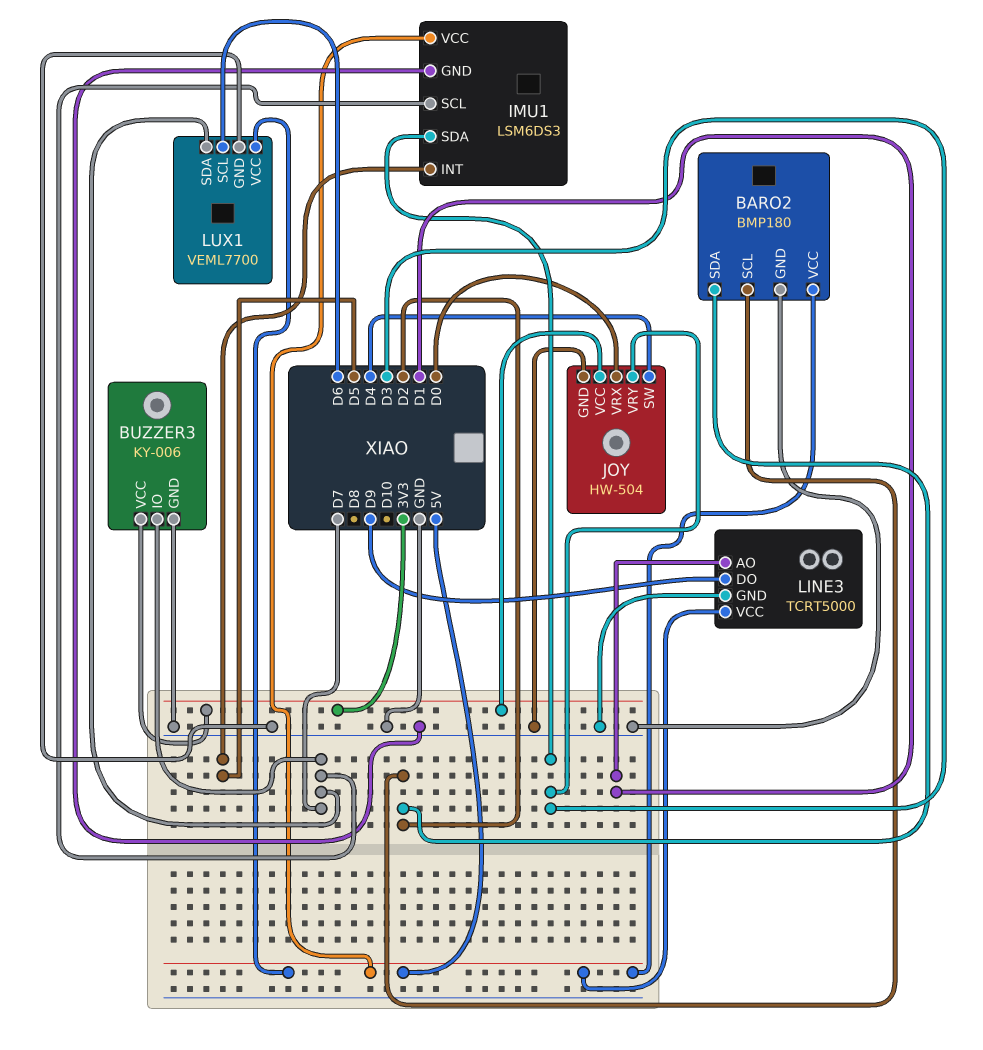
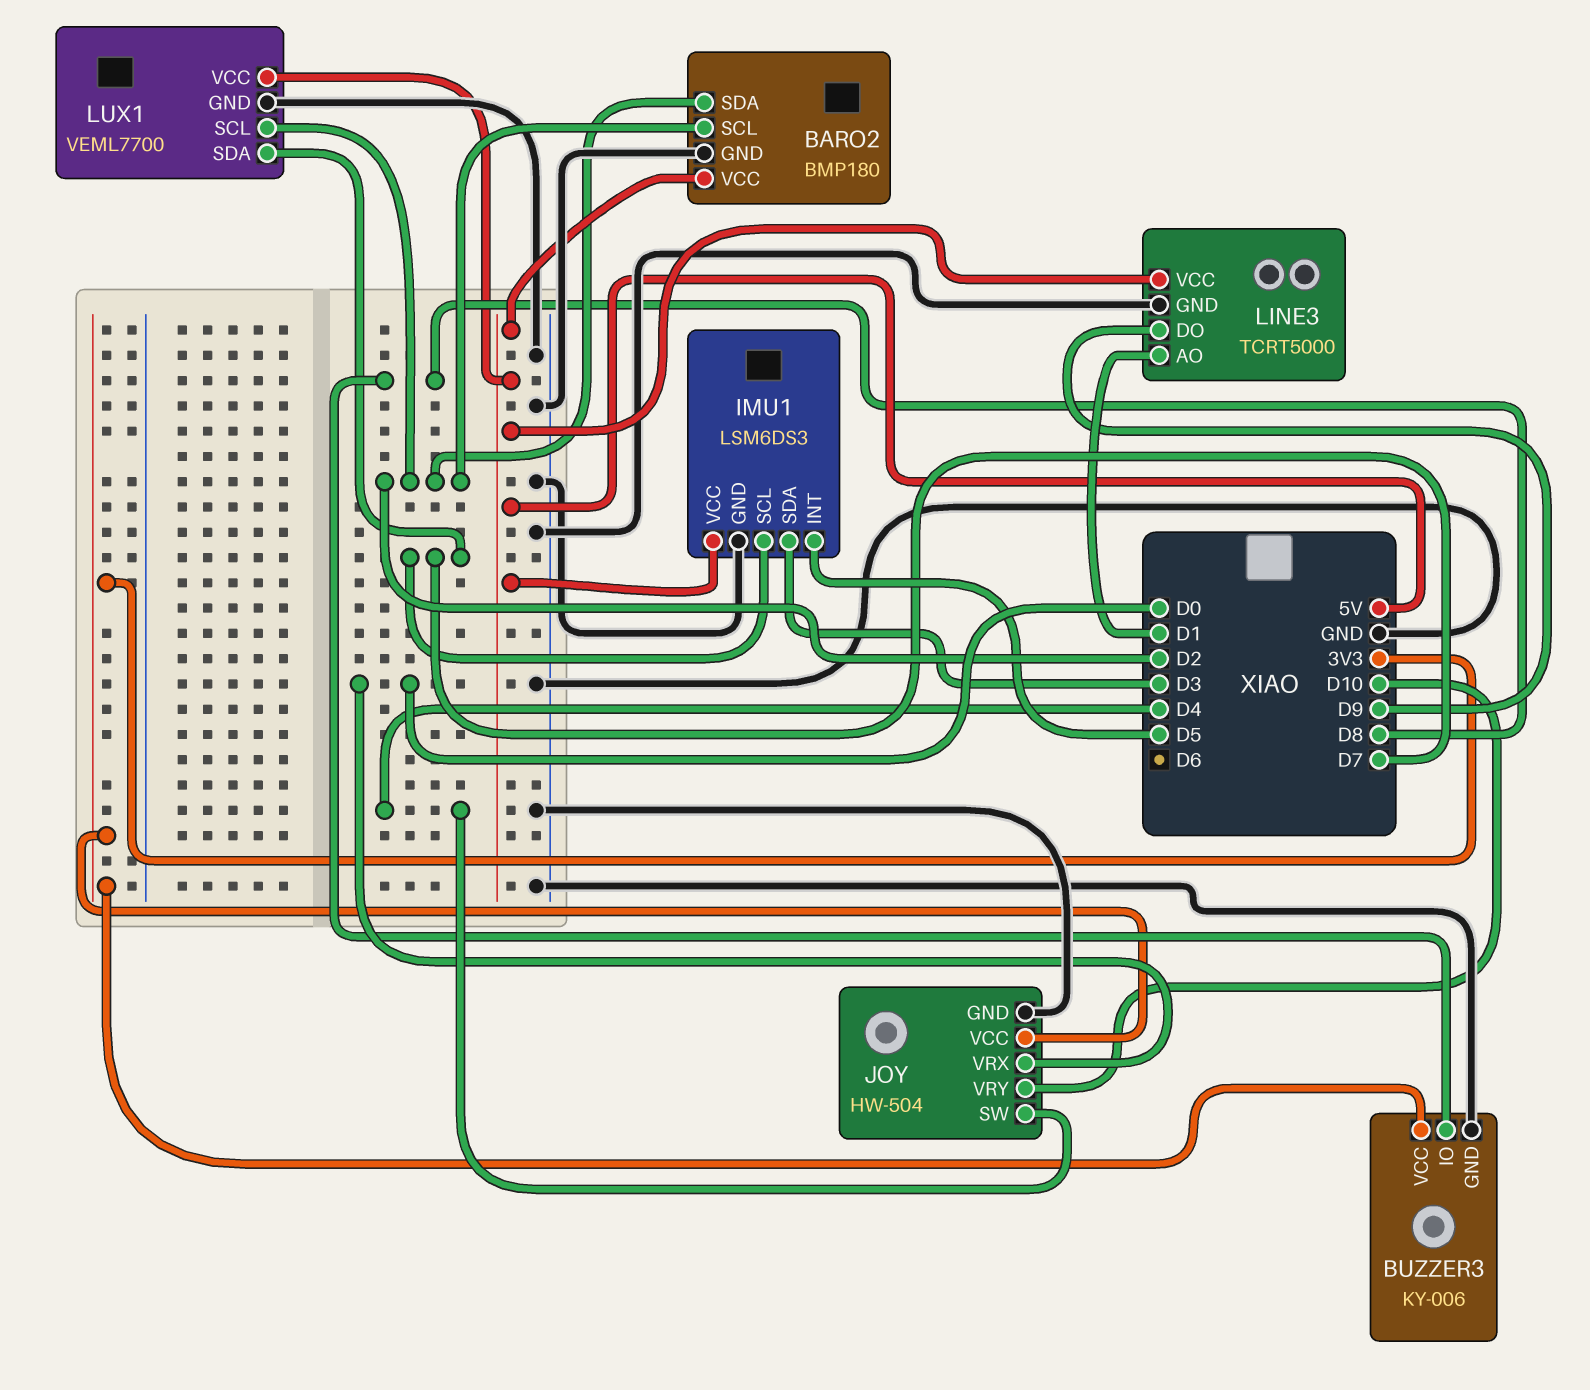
BUZZER3 pin IO: D7 -> D8
JOY pin VRY: D3 -> D10
LUX1 pin SCL: D6 -> D2

